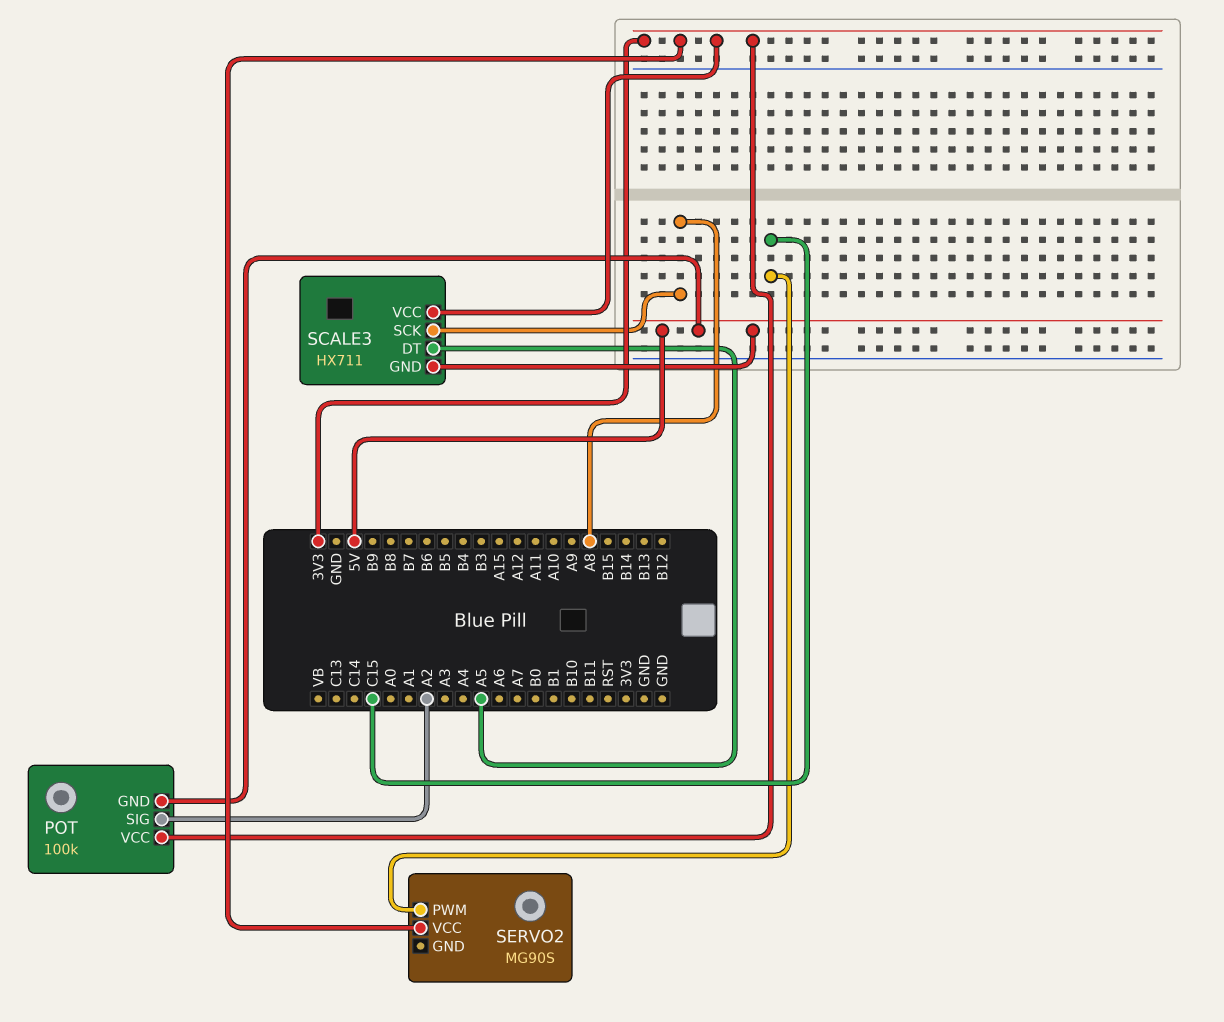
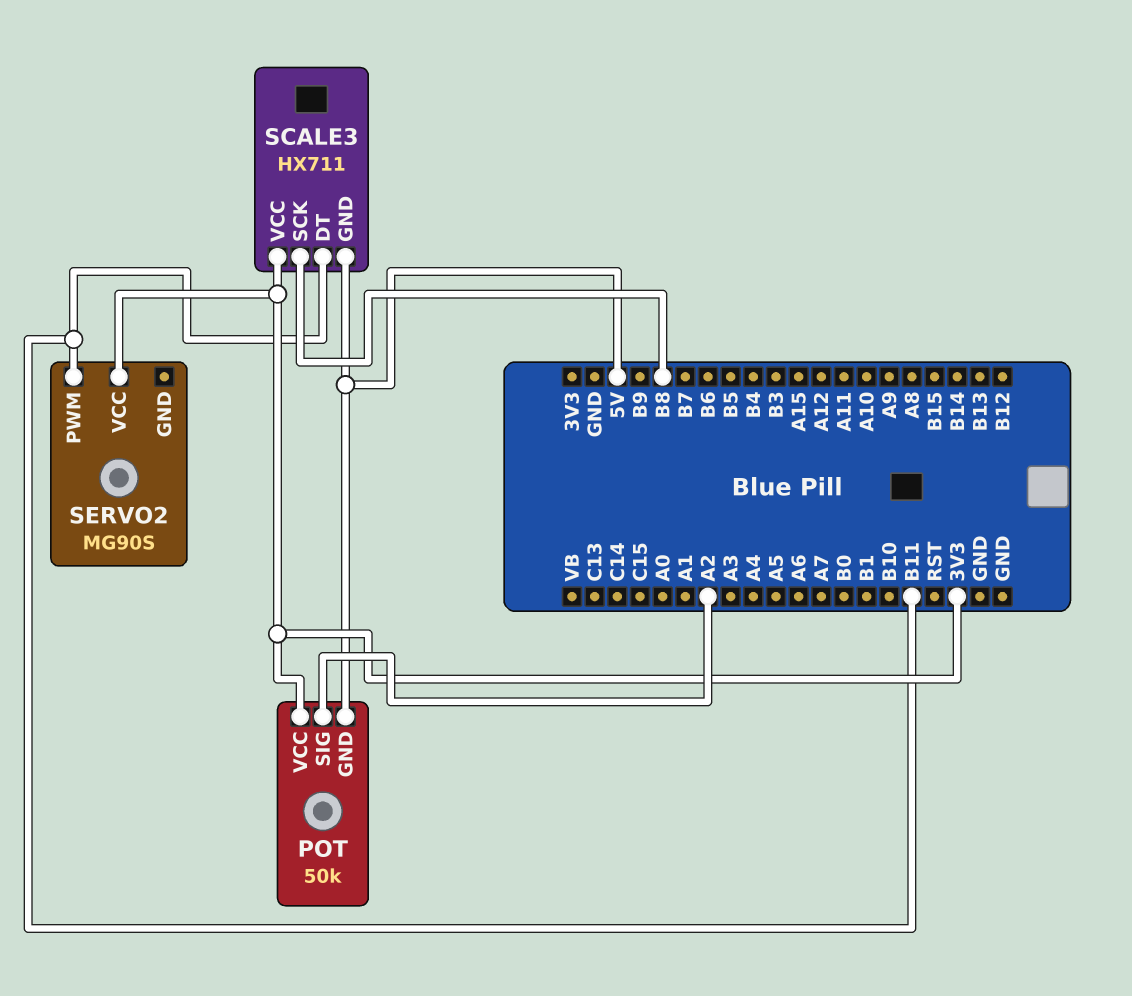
POT: 100k -> 50k
SCALE3 pin DT: A5 -> B11
SCALE3 pin SCK: A8 -> B8
SERVO2 pin PWM: C15 -> B11

